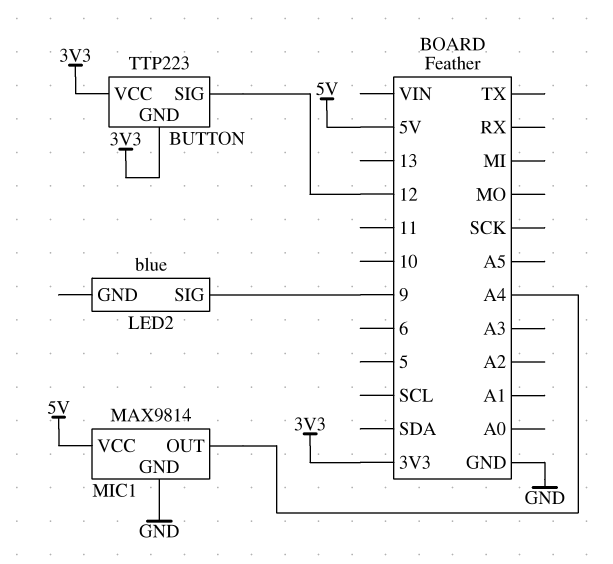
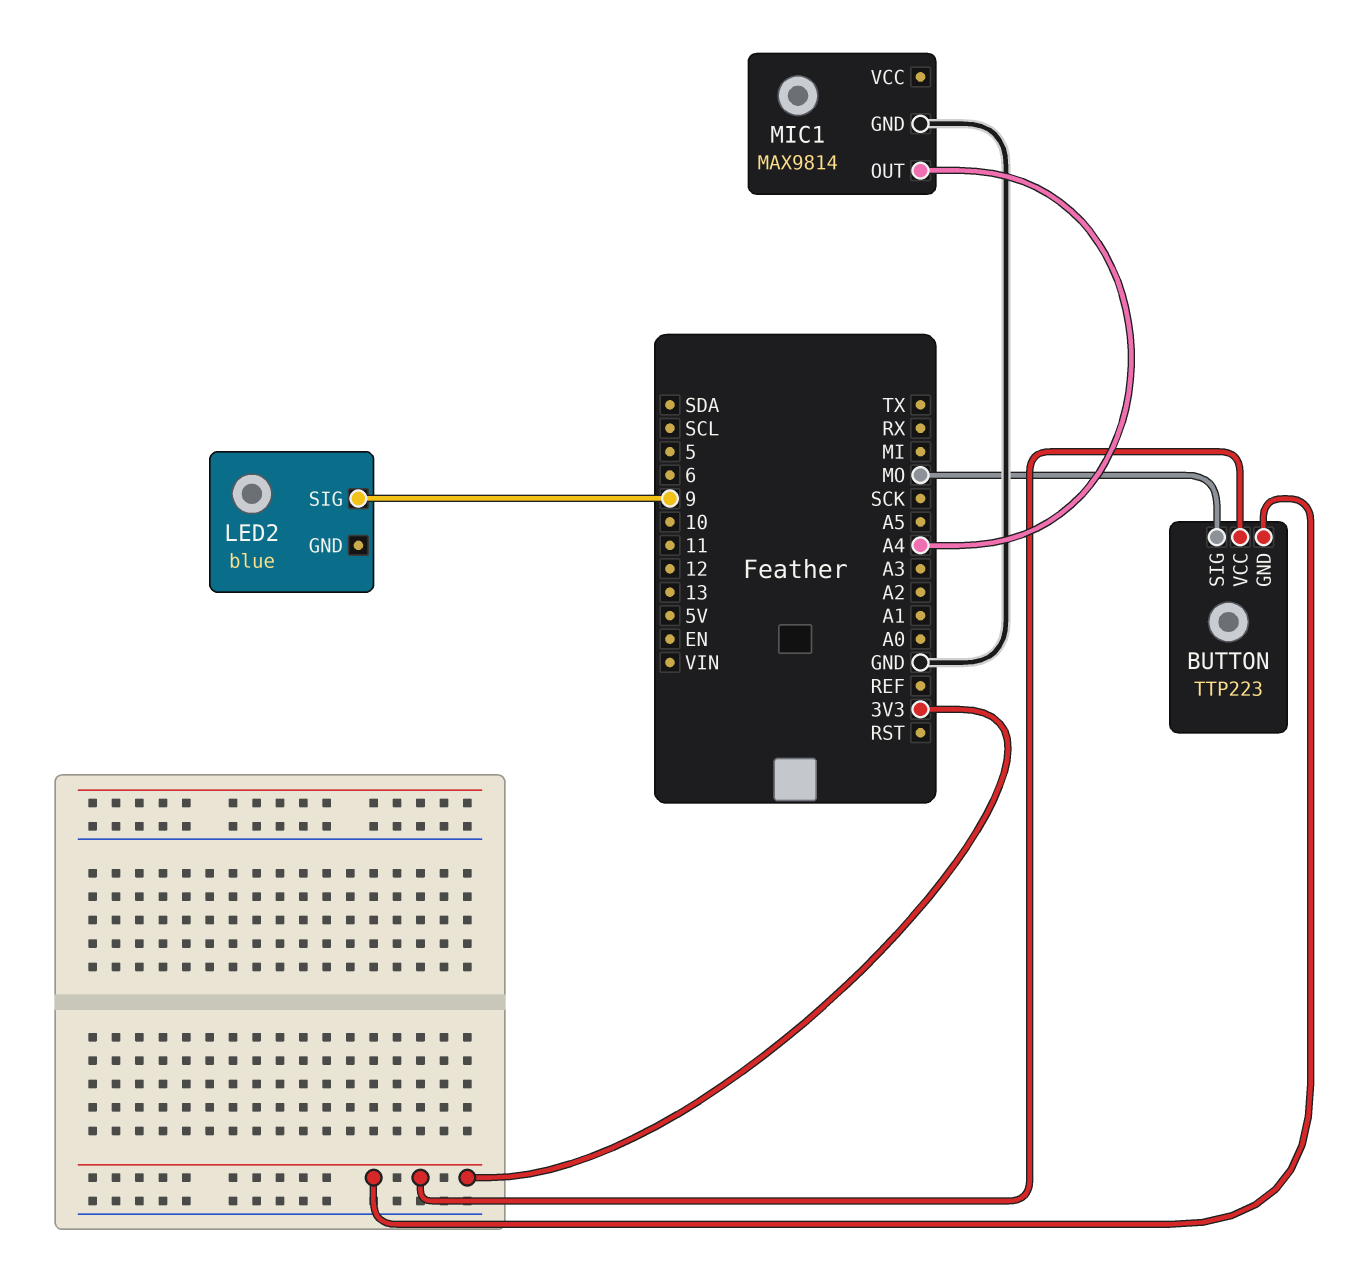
BUTTON pin SIG: 12 -> MO
MIC1 pin VCC: 5V -> none

